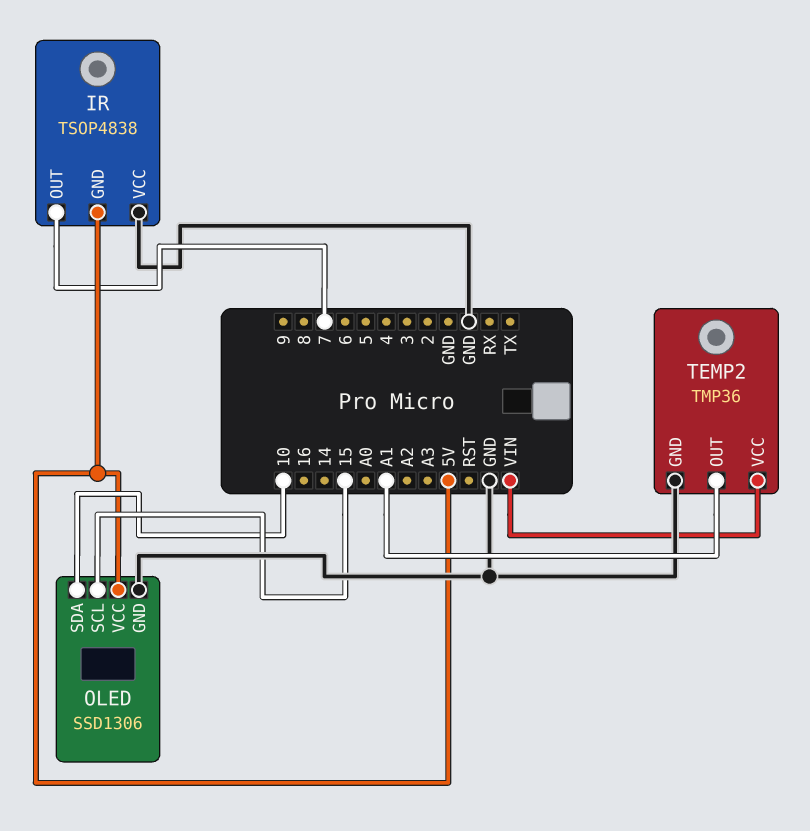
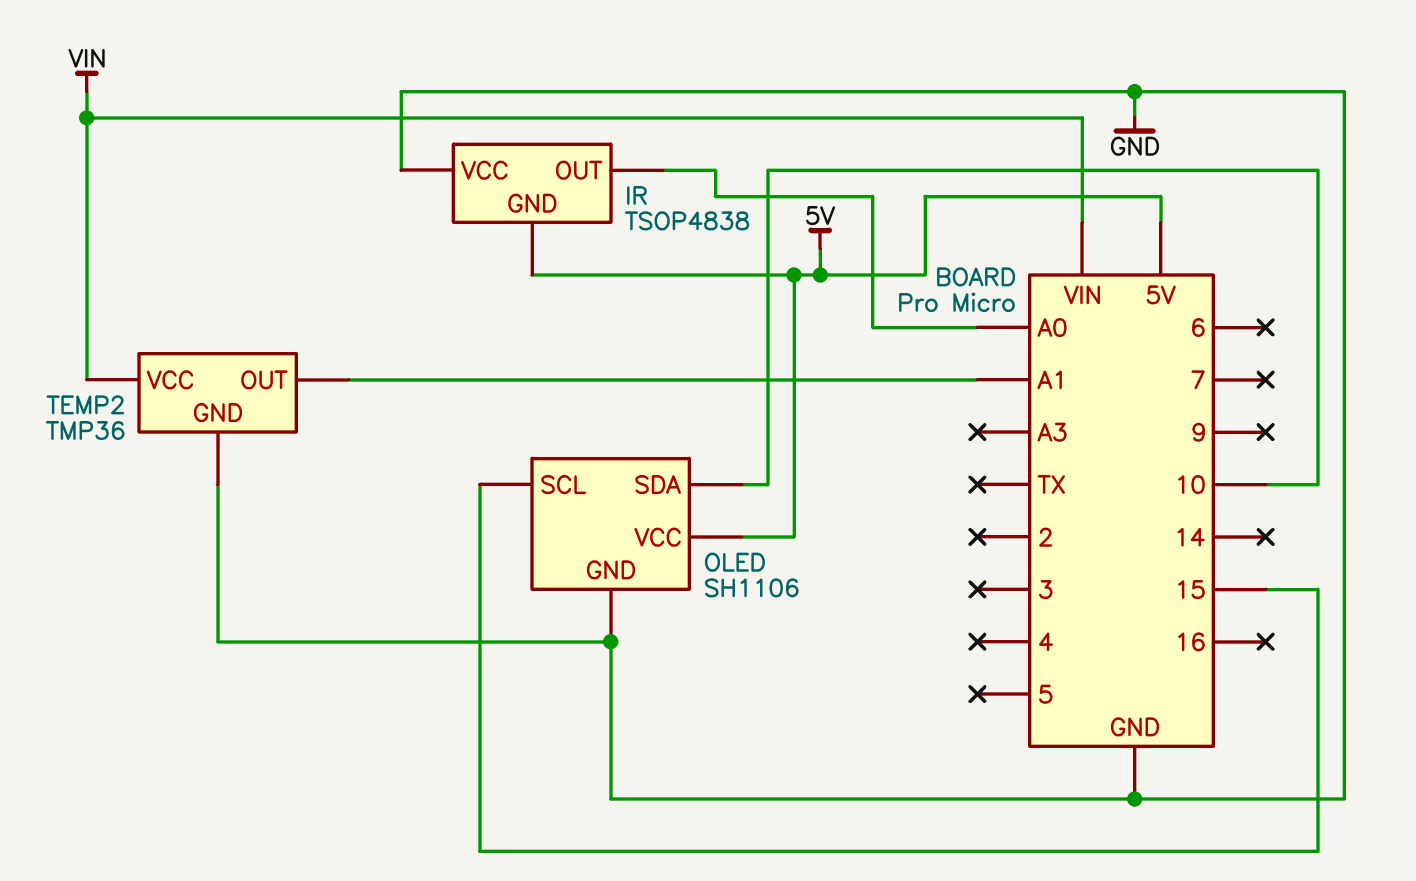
IR pin OUT: 7 -> A0
OLED: SSD1306 -> SH1106

